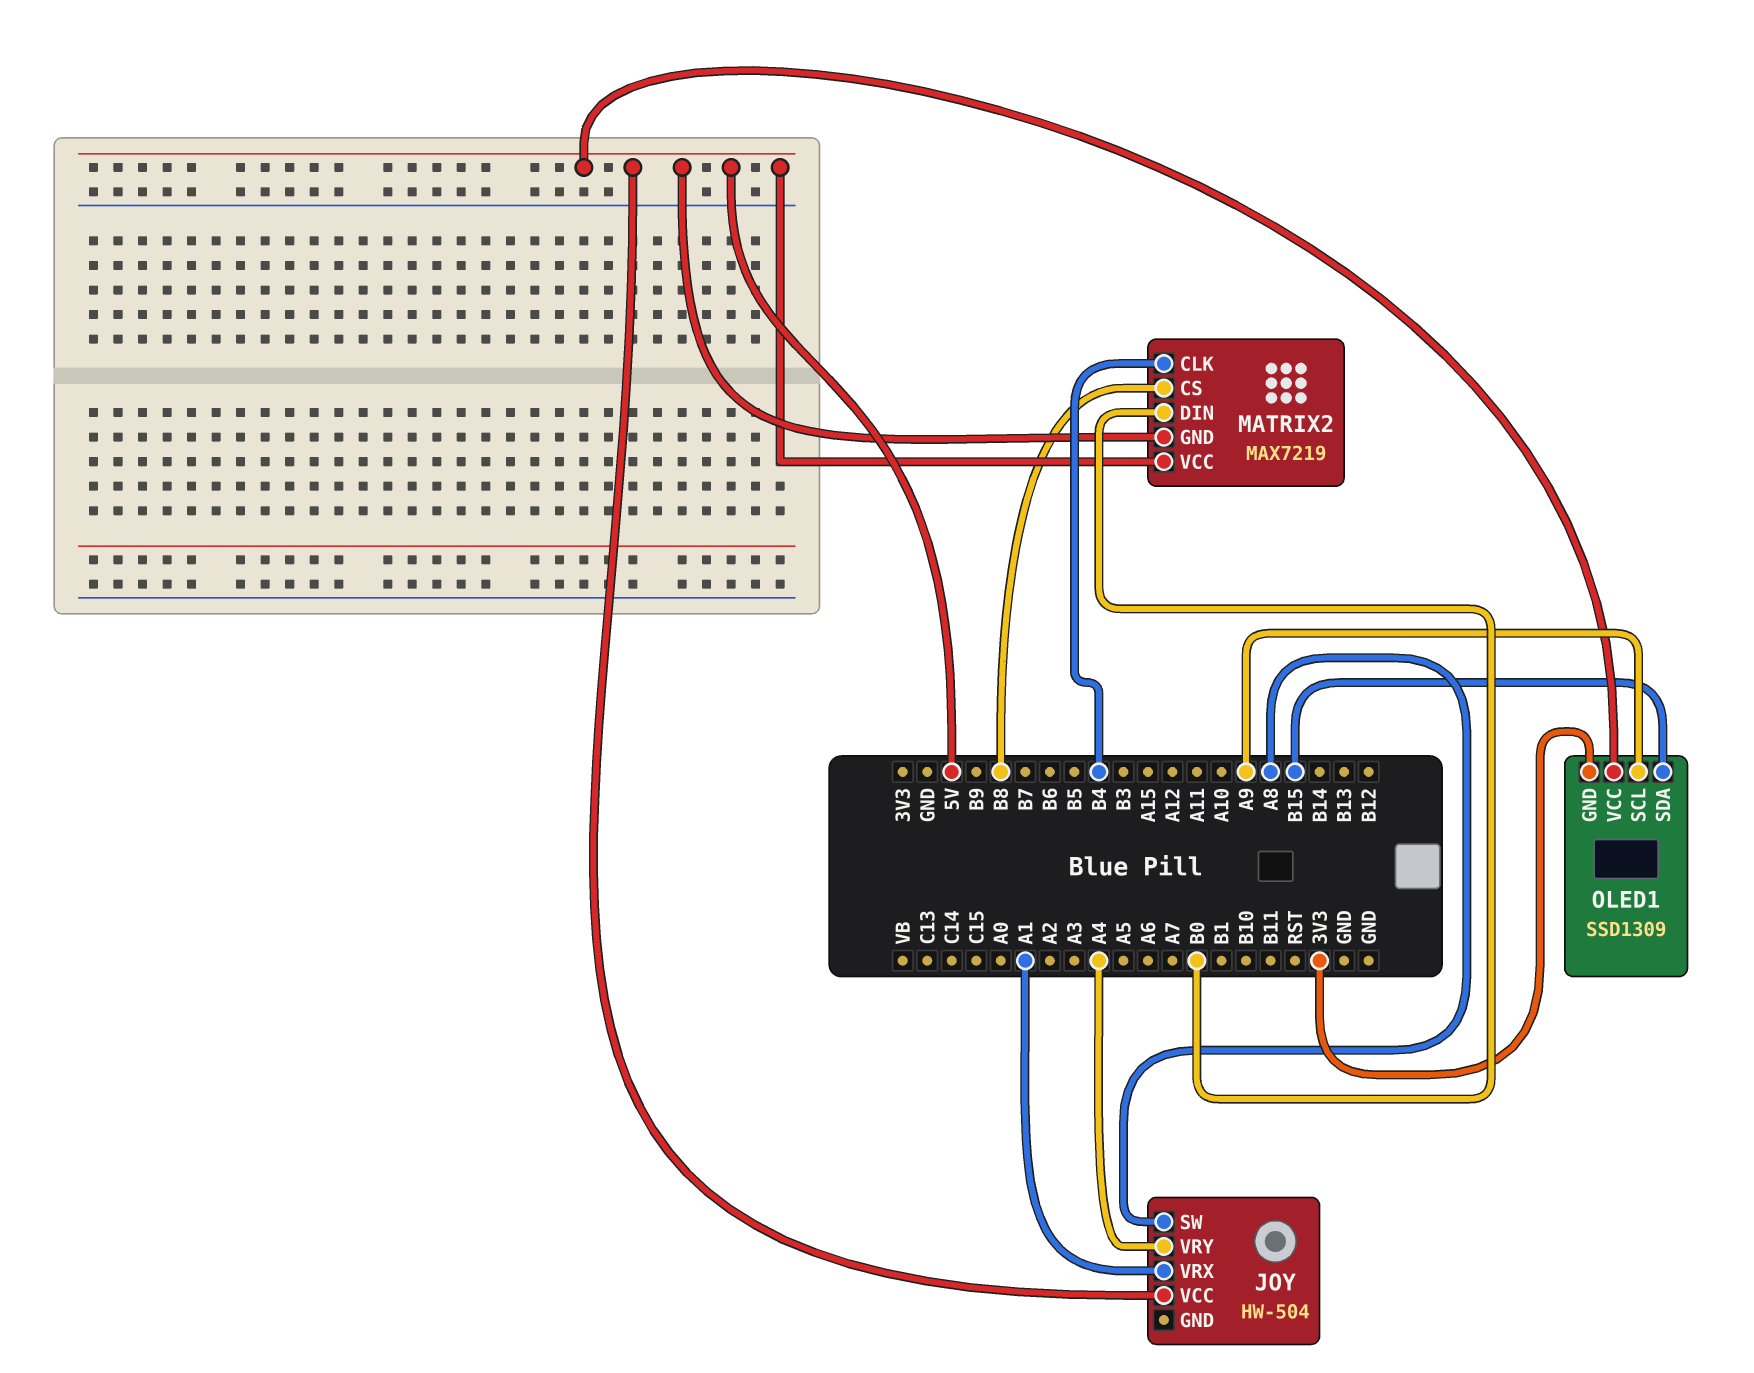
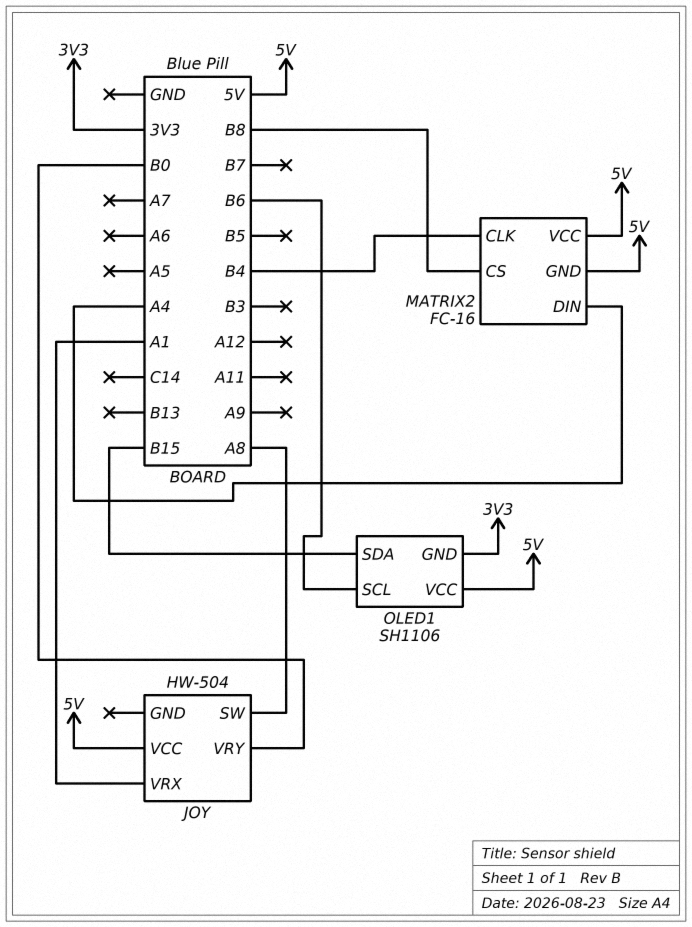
JOY pin VRY: A4 -> B0
MATRIX2: MAX7219 -> FC-16
MATRIX2 pin DIN: B0 -> A4
OLED1: SSD1309 -> SH1106
OLED1 pin SCL: A9 -> B6

